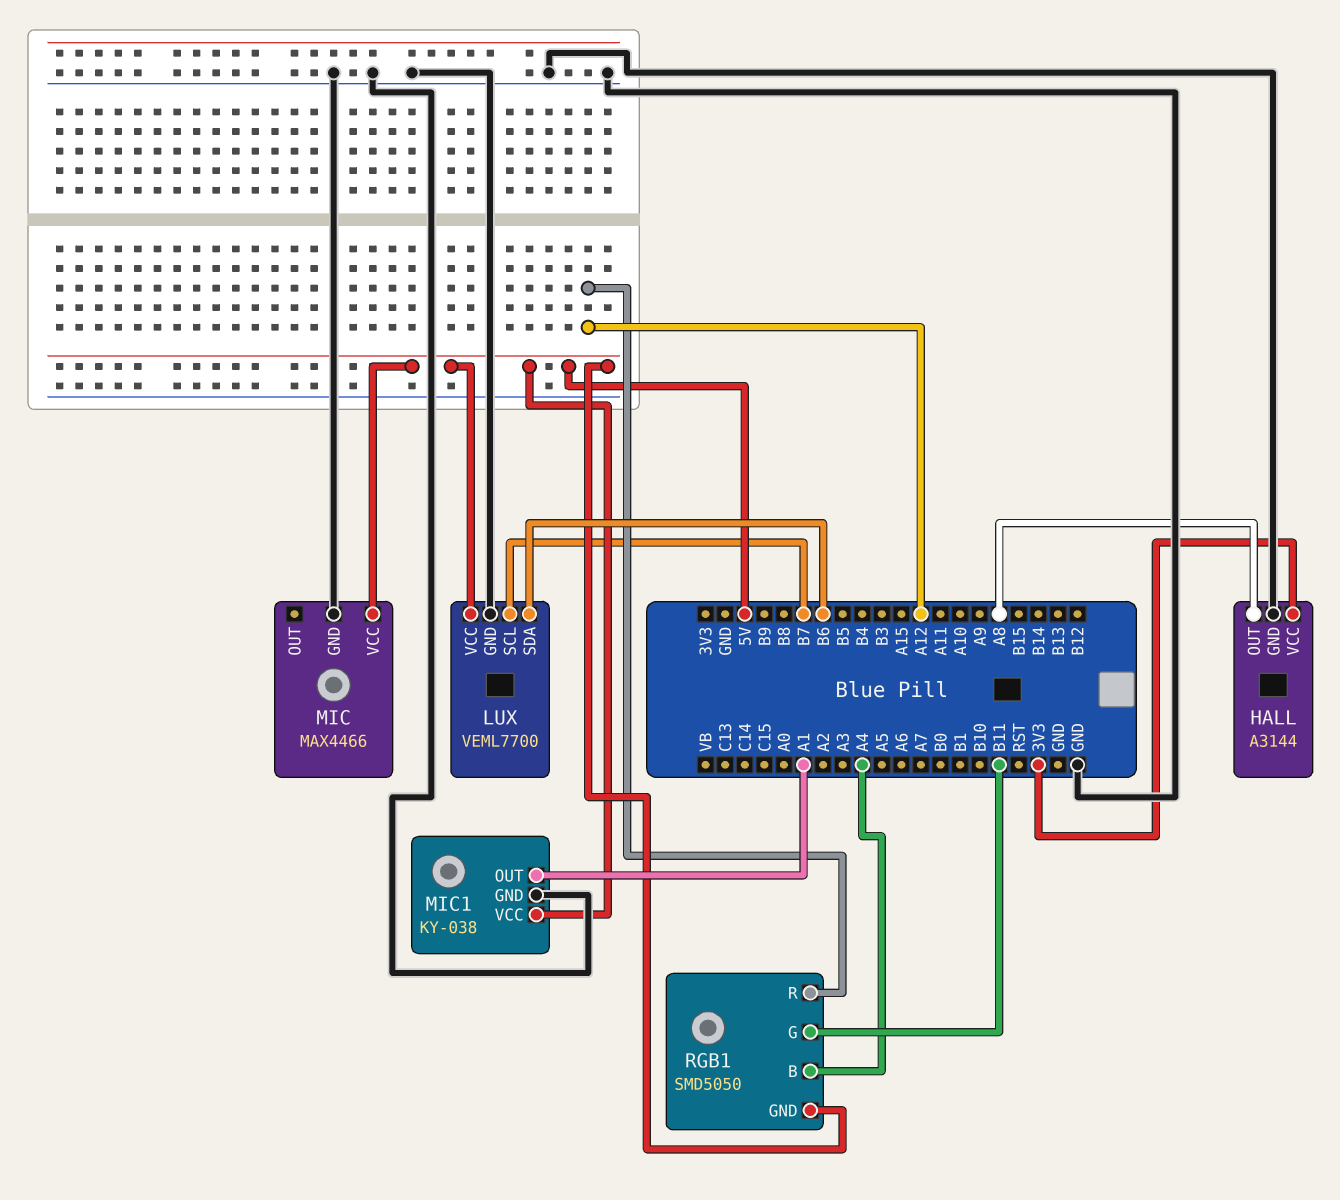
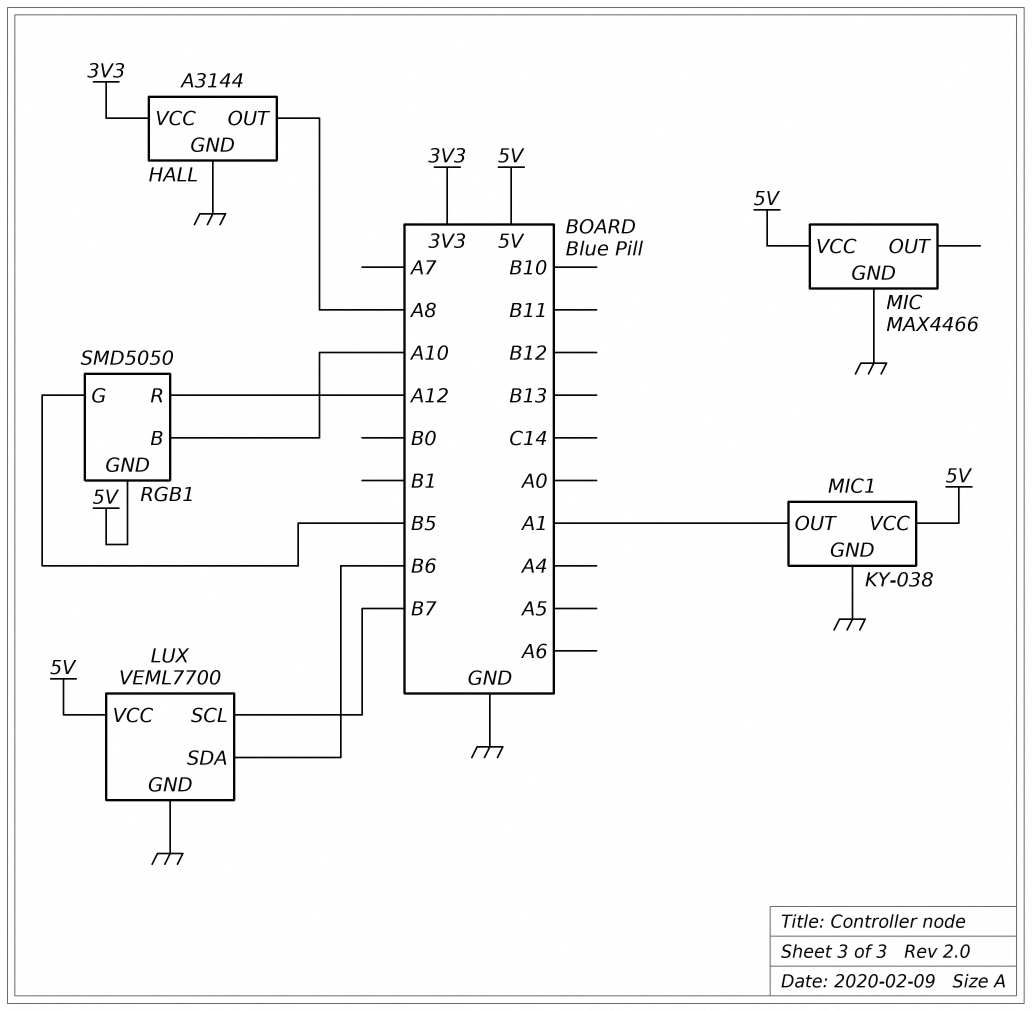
RGB1 pin B: A4 -> A10
RGB1 pin G: B11 -> B5

